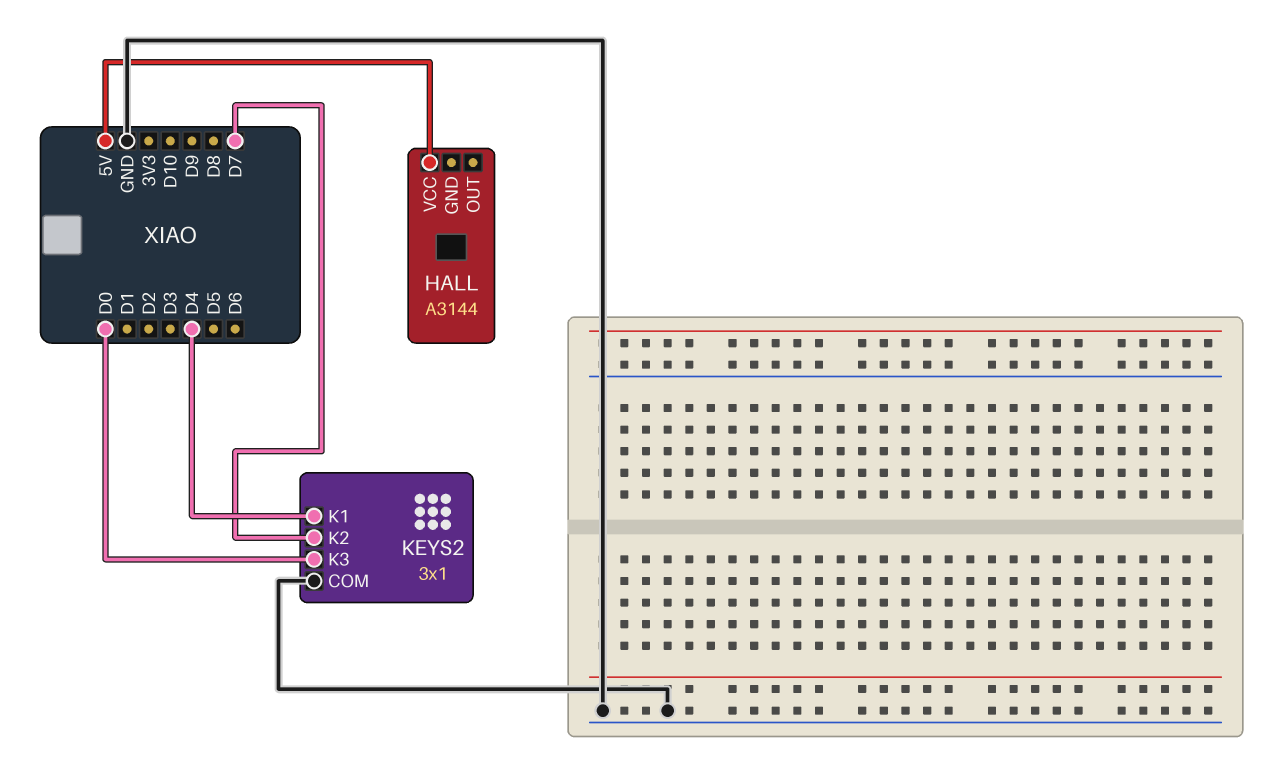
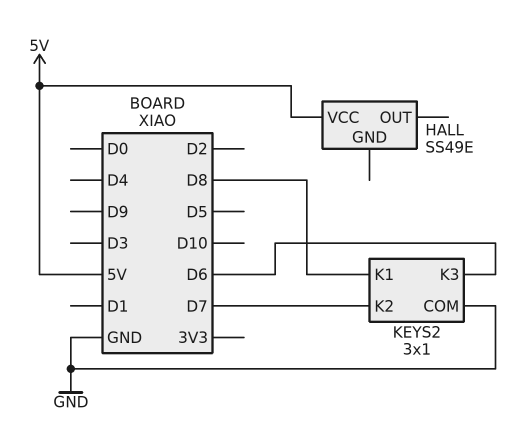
HALL: A3144 -> SS49E
KEYS2 pin K1: D4 -> D8
KEYS2 pin K3: D0 -> D6

